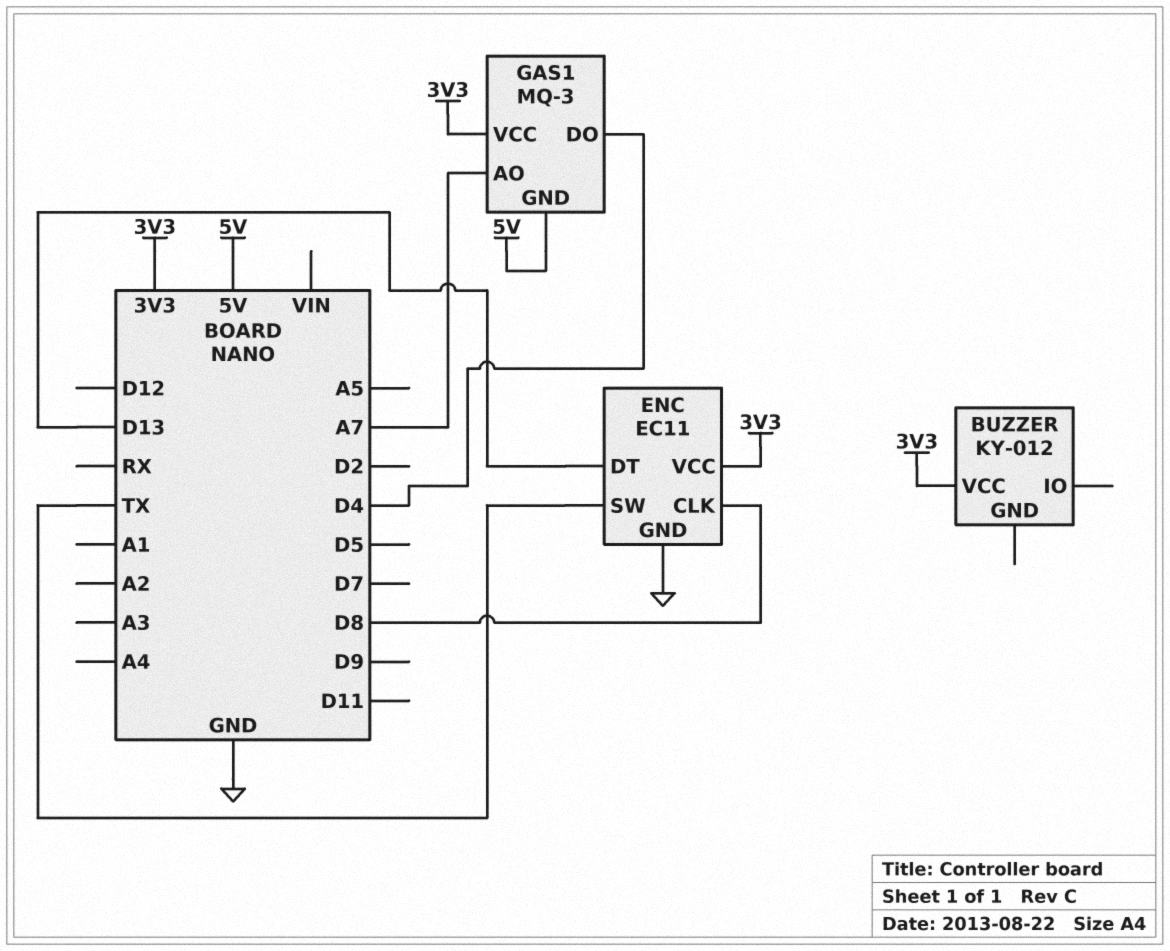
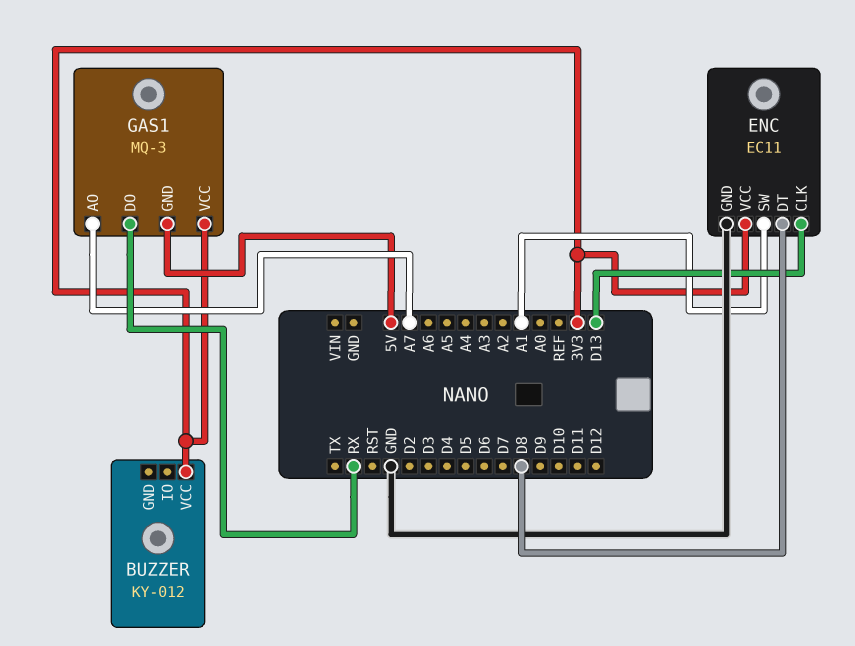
ENC pin CLK: D8 -> D13
ENC pin DT: D13 -> D8
ENC pin SW: TX -> A1
GAS1 pin DO: D4 -> RX

